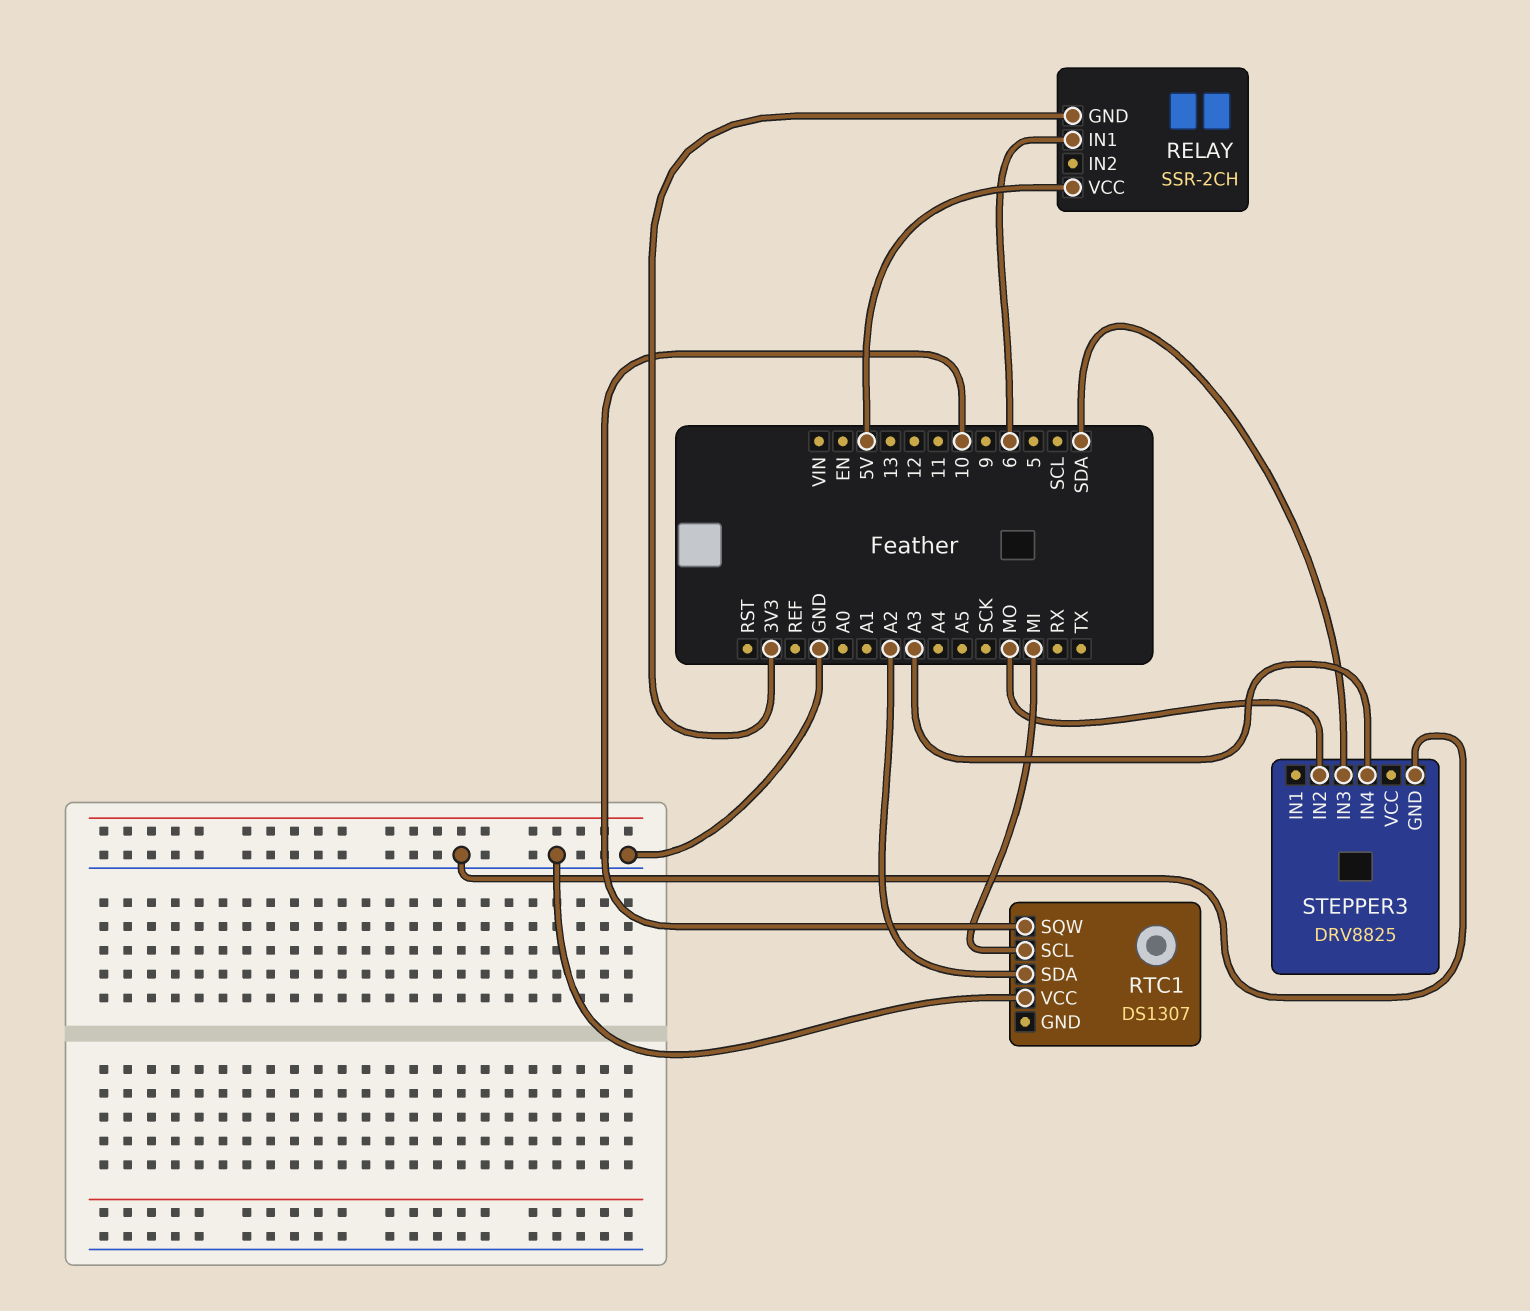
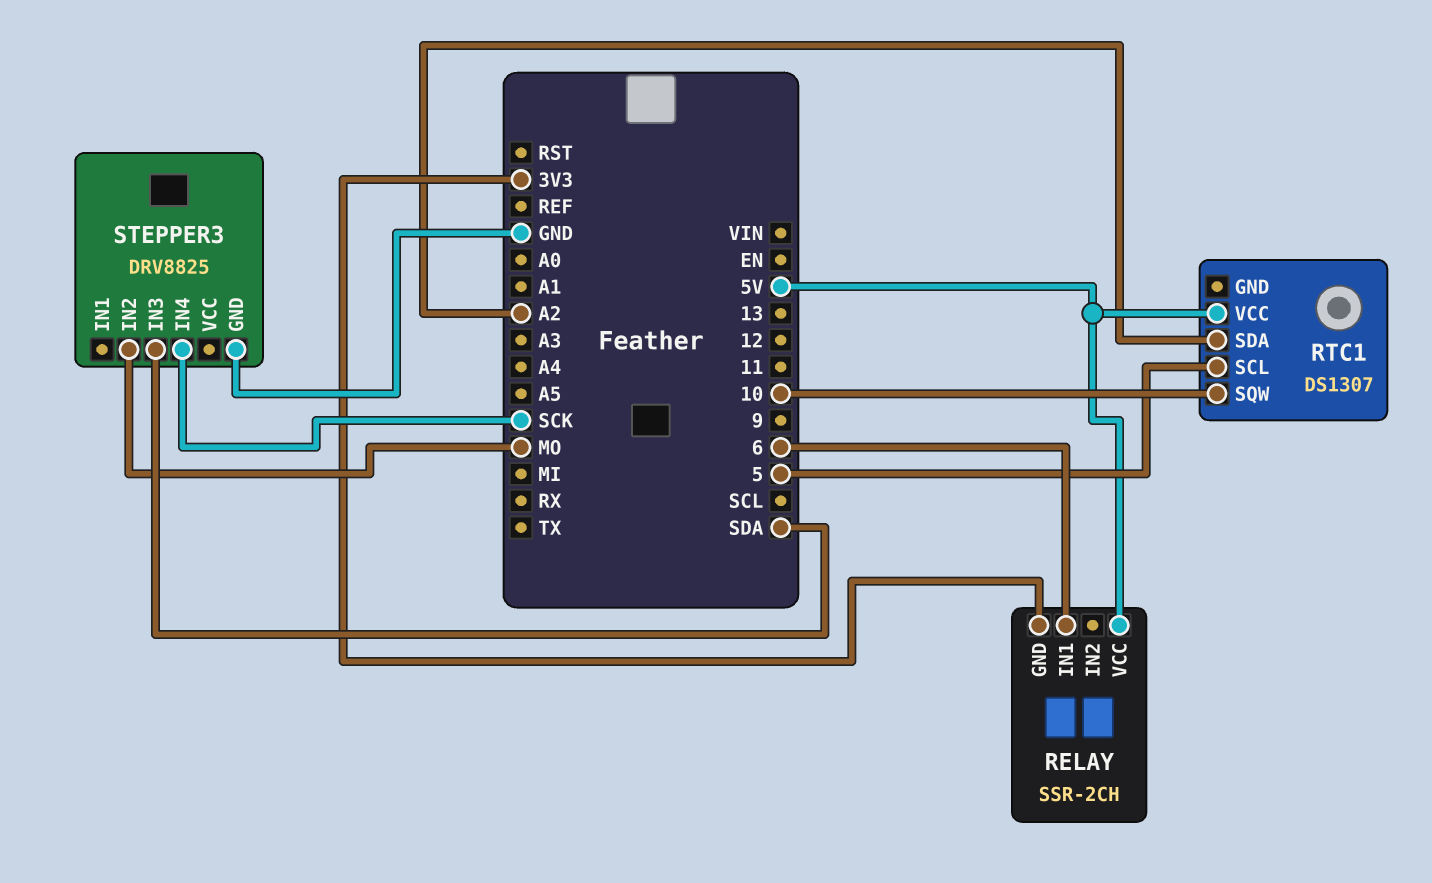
RTC1 pin SCL: MI -> 5
RTC1 pin VCC: GND -> 5V
STEPPER3 pin IN4: A3 -> SCK

